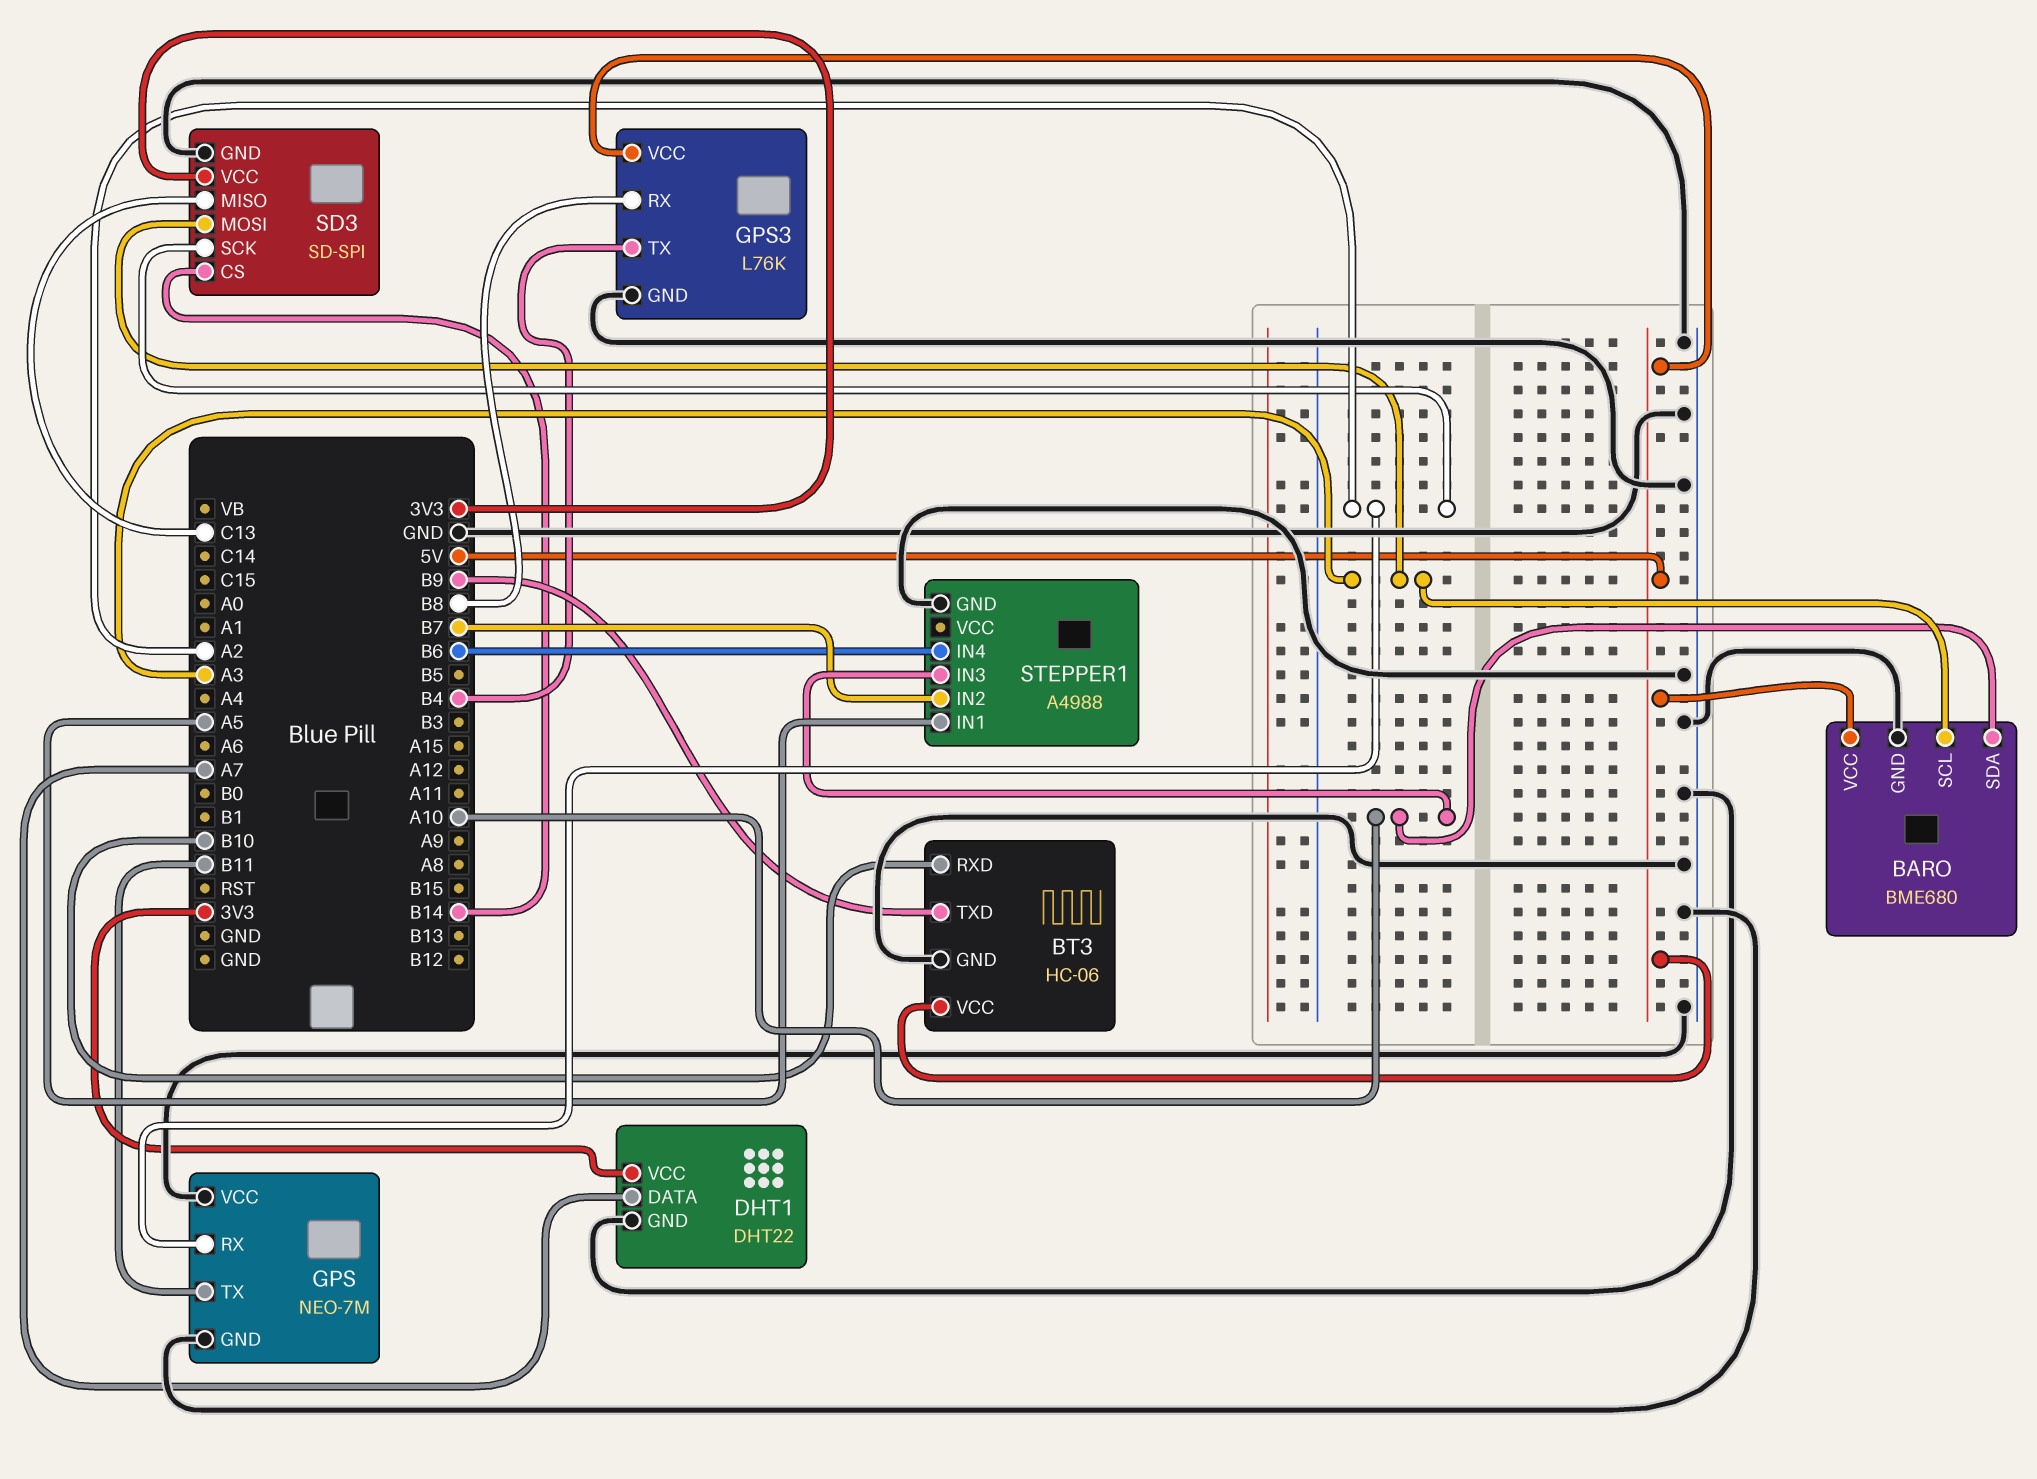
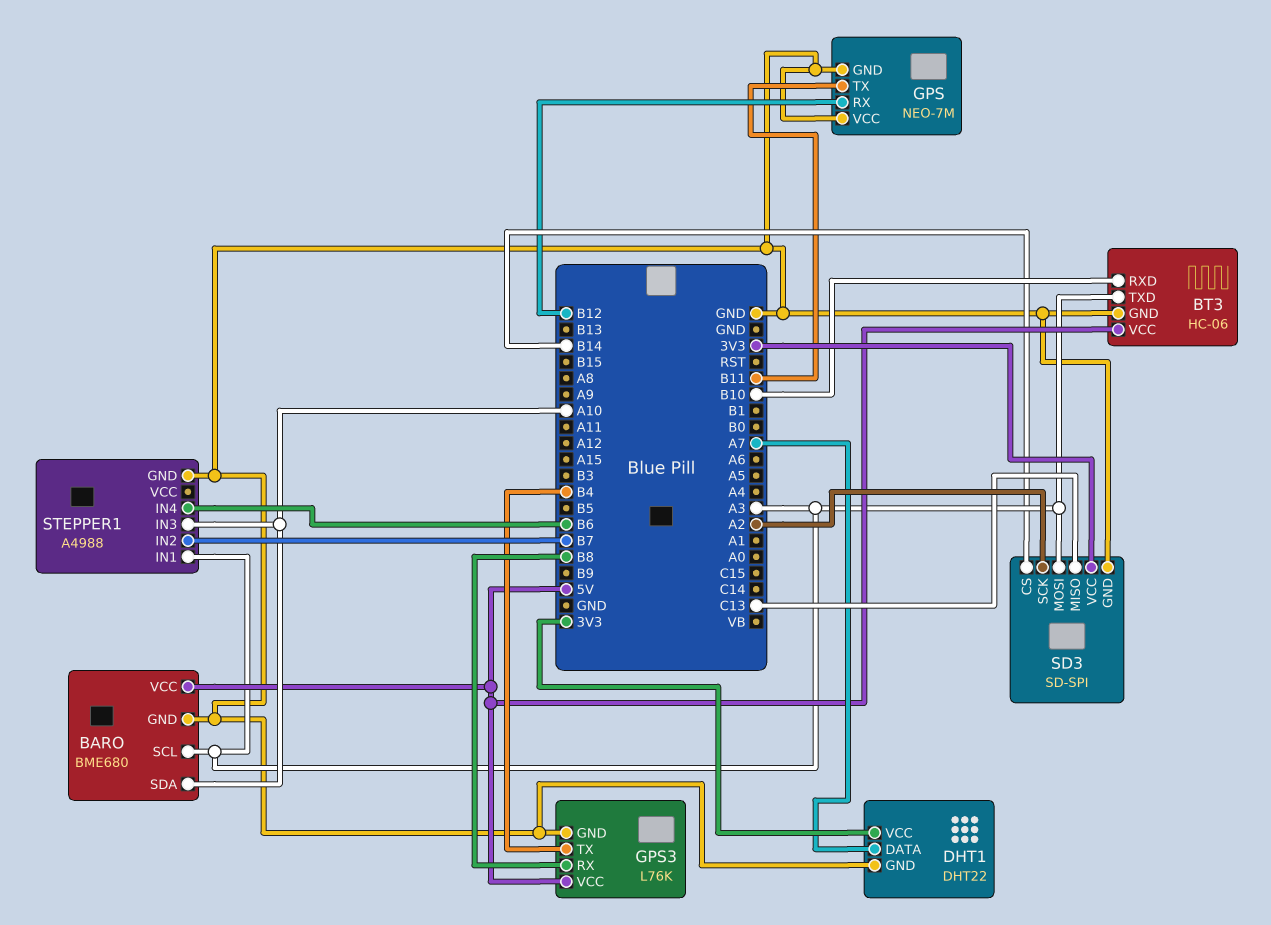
BT3 pin TXD: B9 -> A3
GPS pin RX: A2 -> B12
STEPPER1 pin IN1: A5 -> A3

